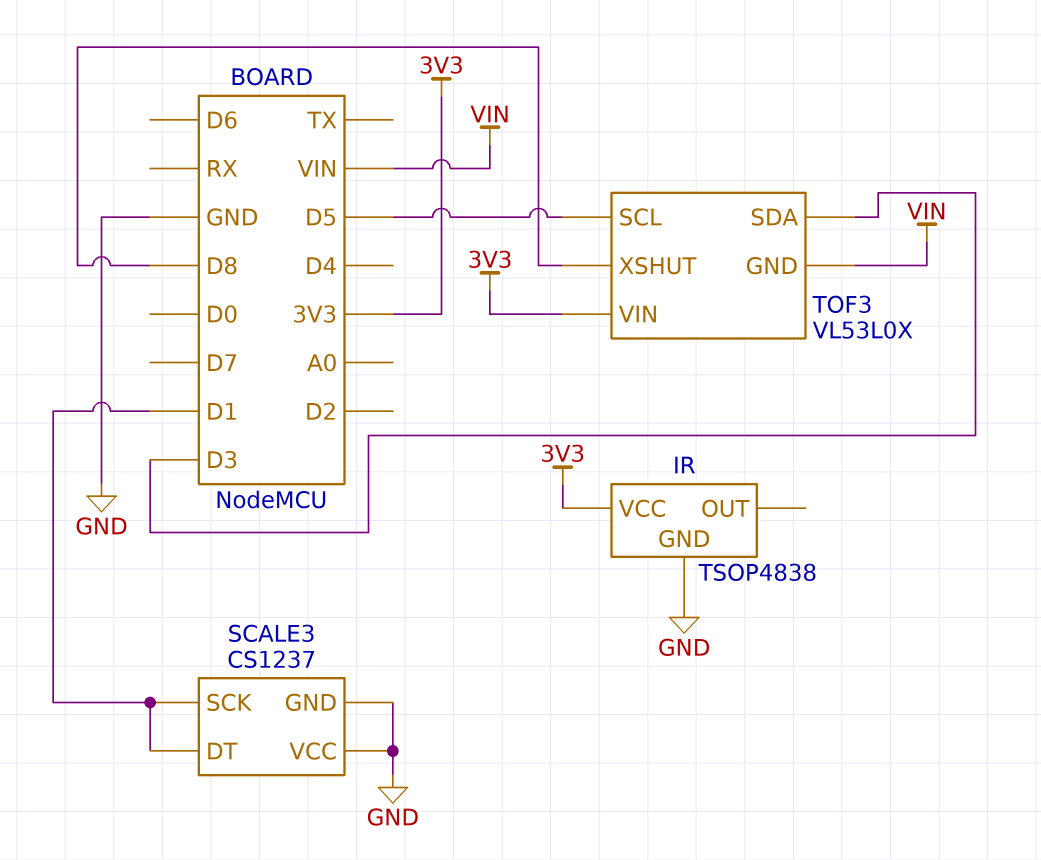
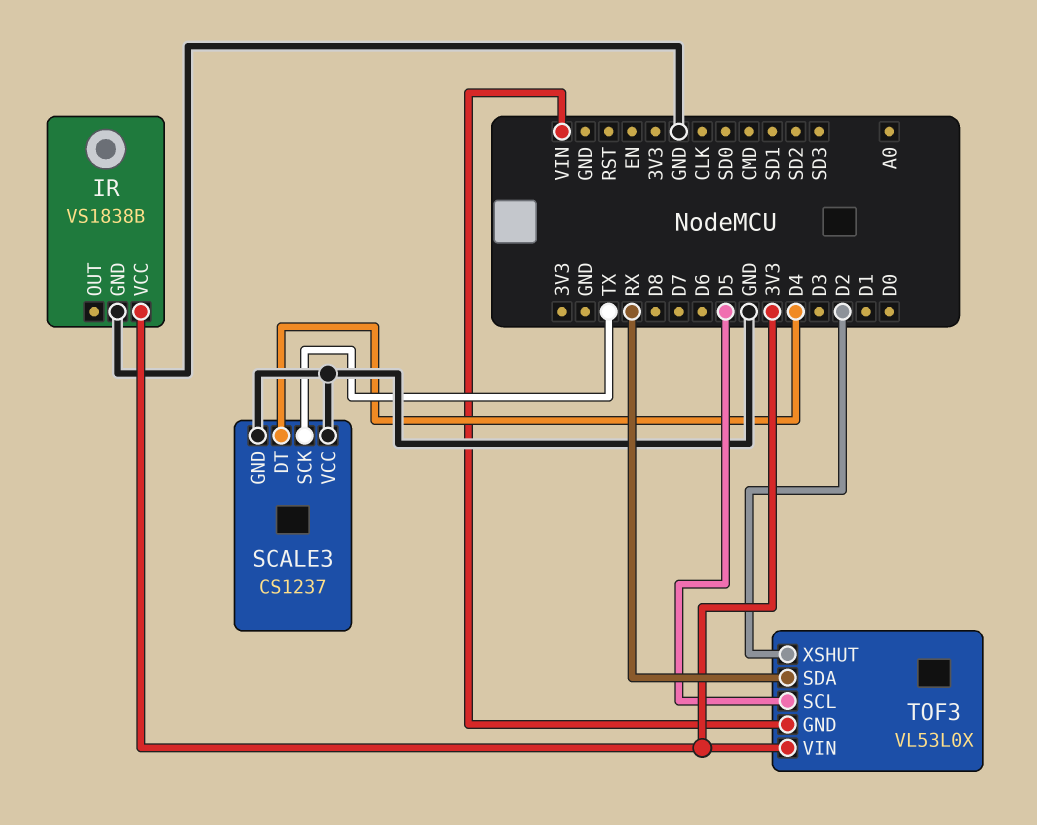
IR: TSOP4838 -> VS1838B
SCALE3 pin DT: D1 -> D4
SCALE3 pin SCK: D1 -> TX
TOF3 pin SDA: D3 -> RX
TOF3 pin XSHUT: D8 -> D2

